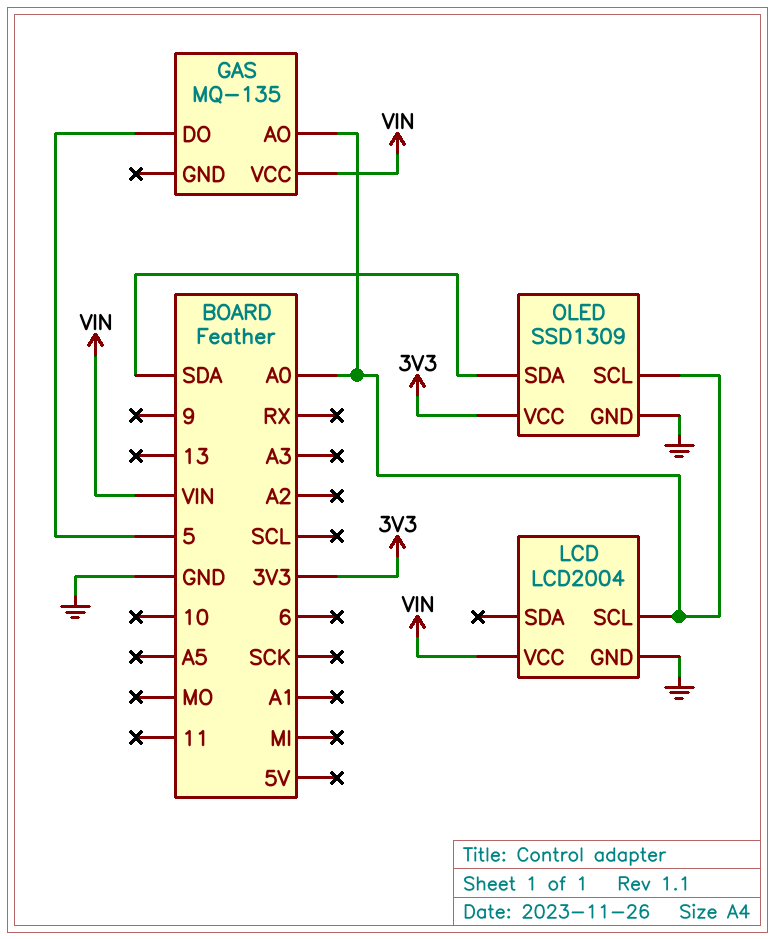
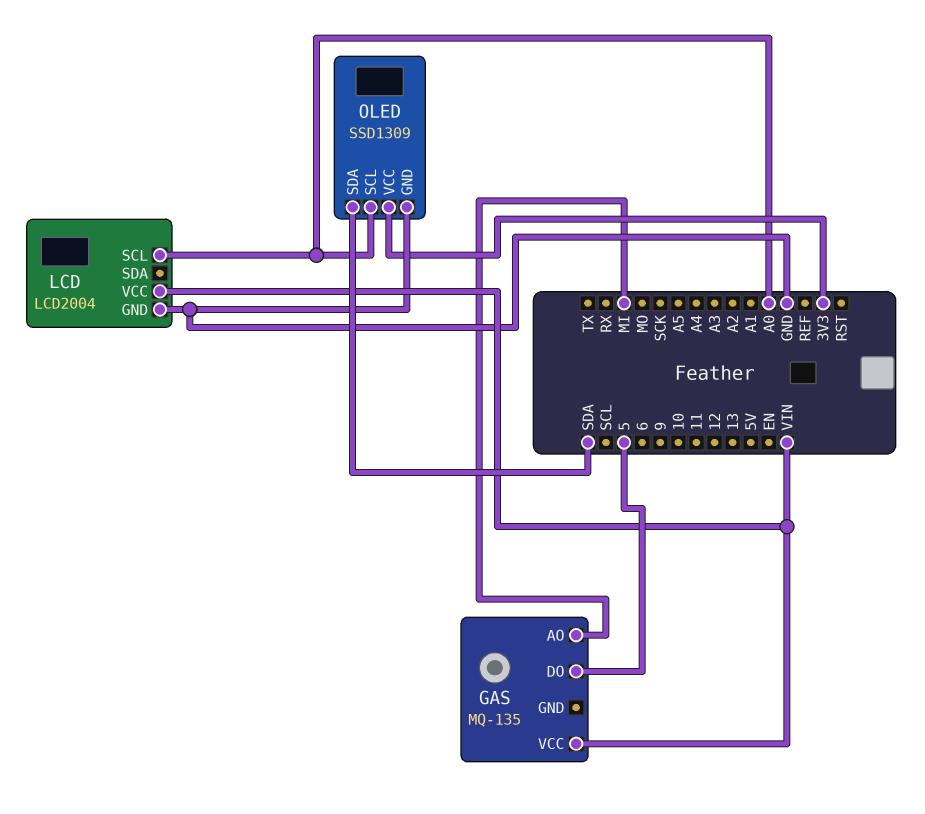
GAS pin AO: A0 -> MI

